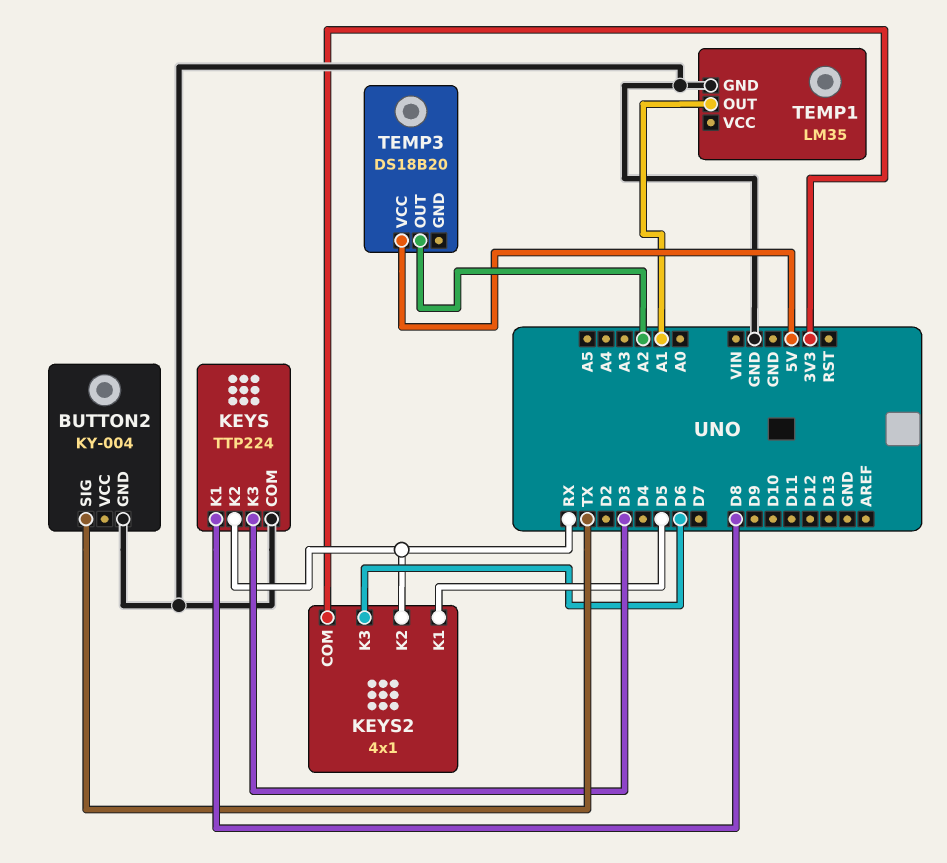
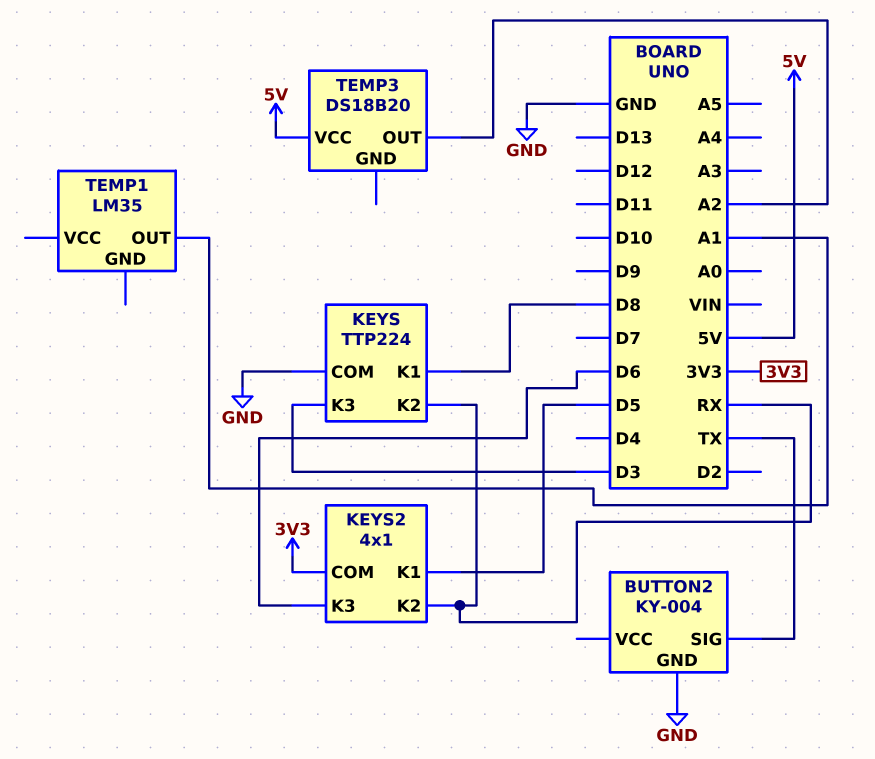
TEMP1 pin GND: GND -> none

